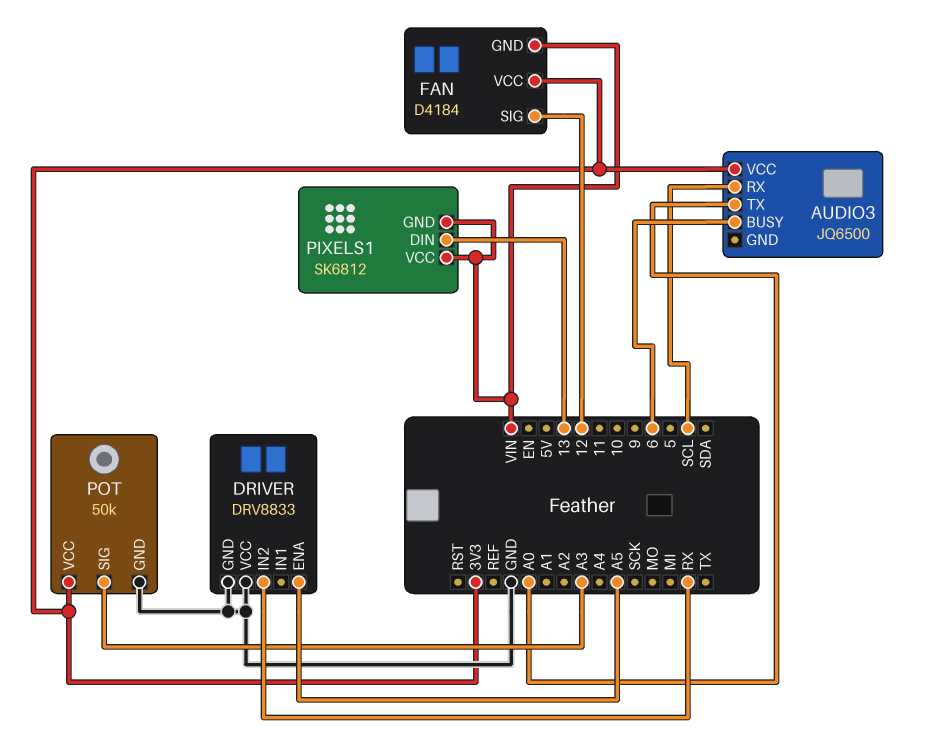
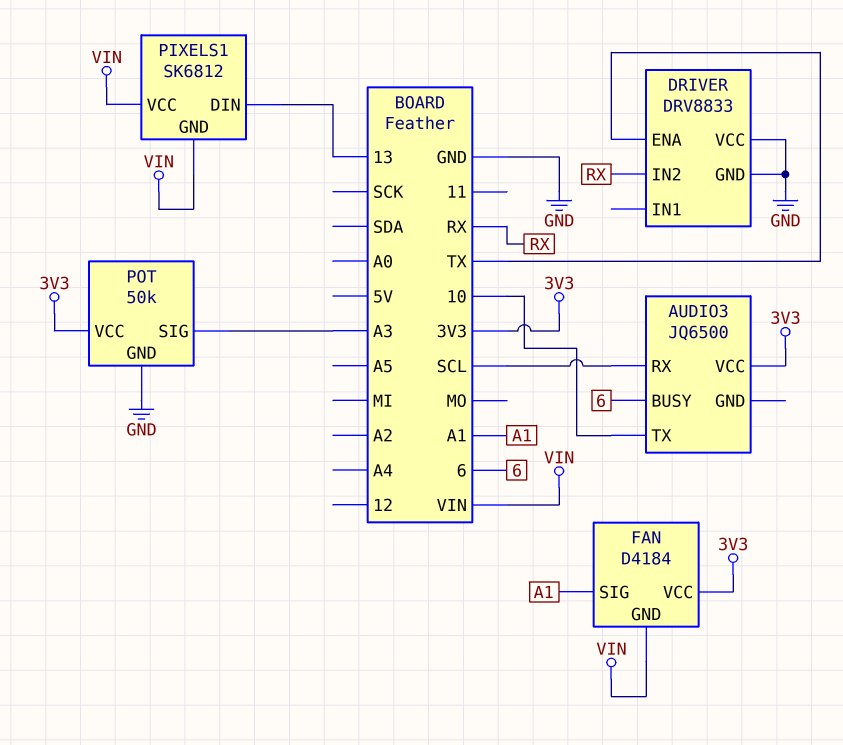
AUDIO3 pin TX: A0 -> 10
DRIVER pin ENA: A5 -> TX
FAN pin SIG: 12 -> A1

